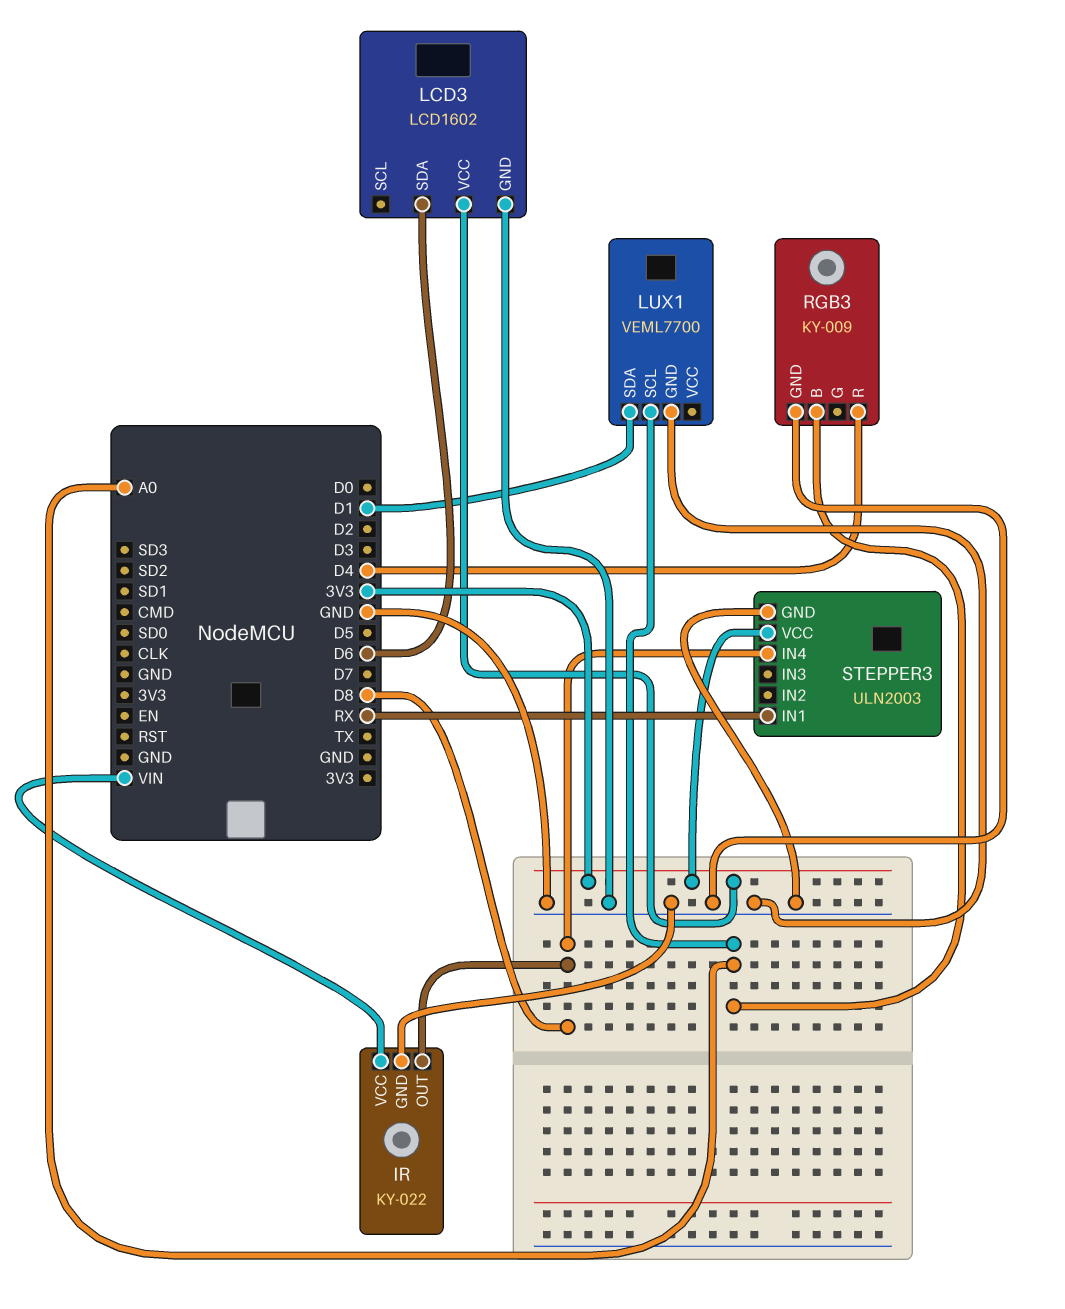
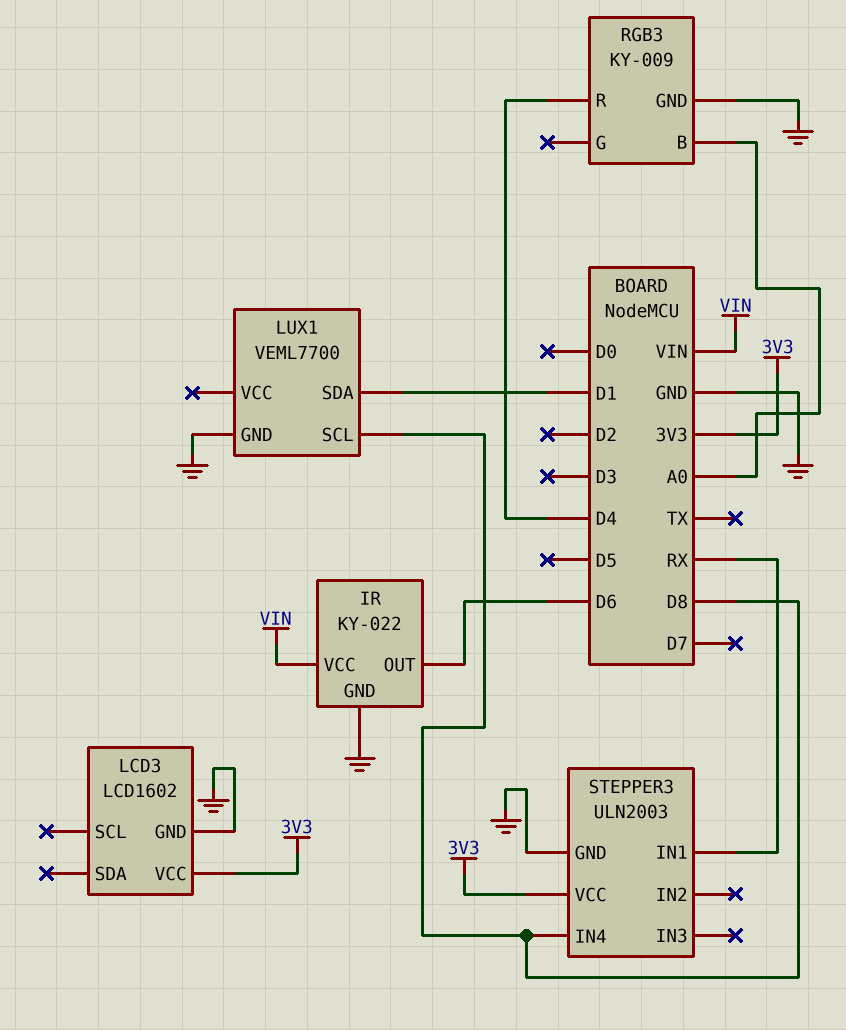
IR pin OUT: D8 -> D6
LCD3 pin SDA: D6 -> none
LUX1 pin SCL: A0 -> D8

